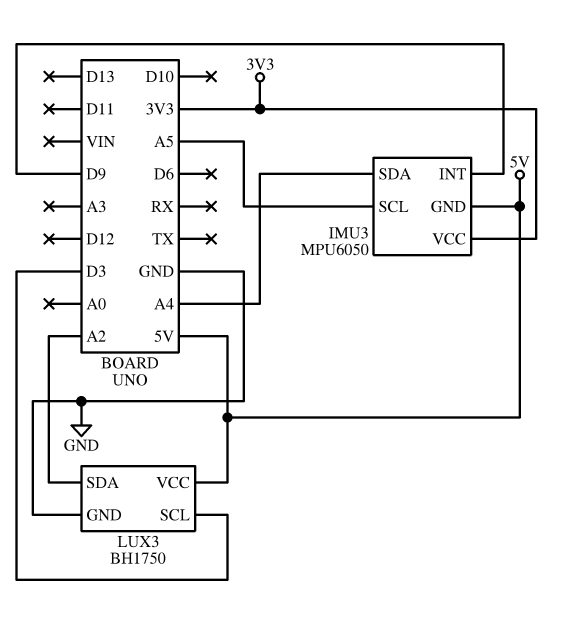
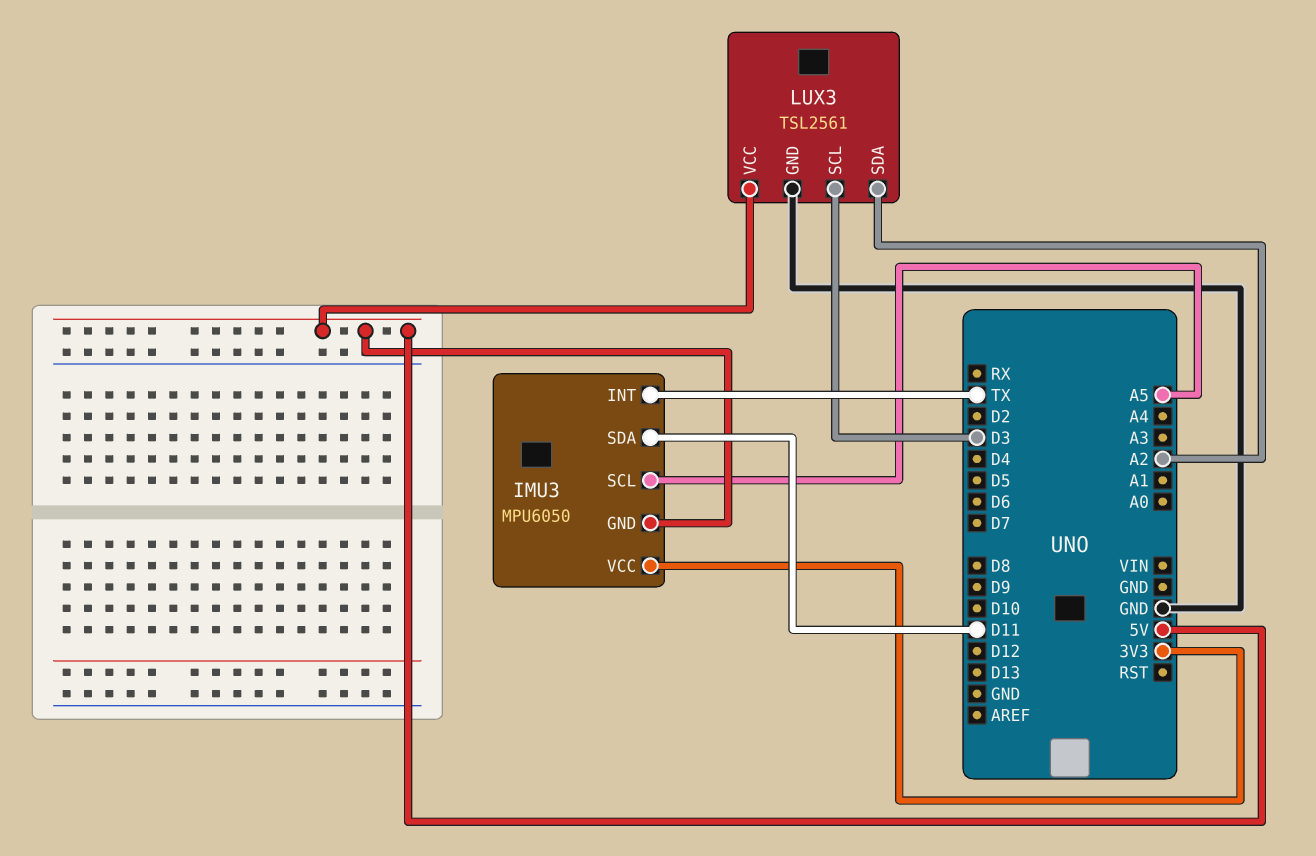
IMU3 pin INT: D9 -> TX
IMU3 pin SDA: A4 -> D11
LUX3: BH1750 -> TSL2561

